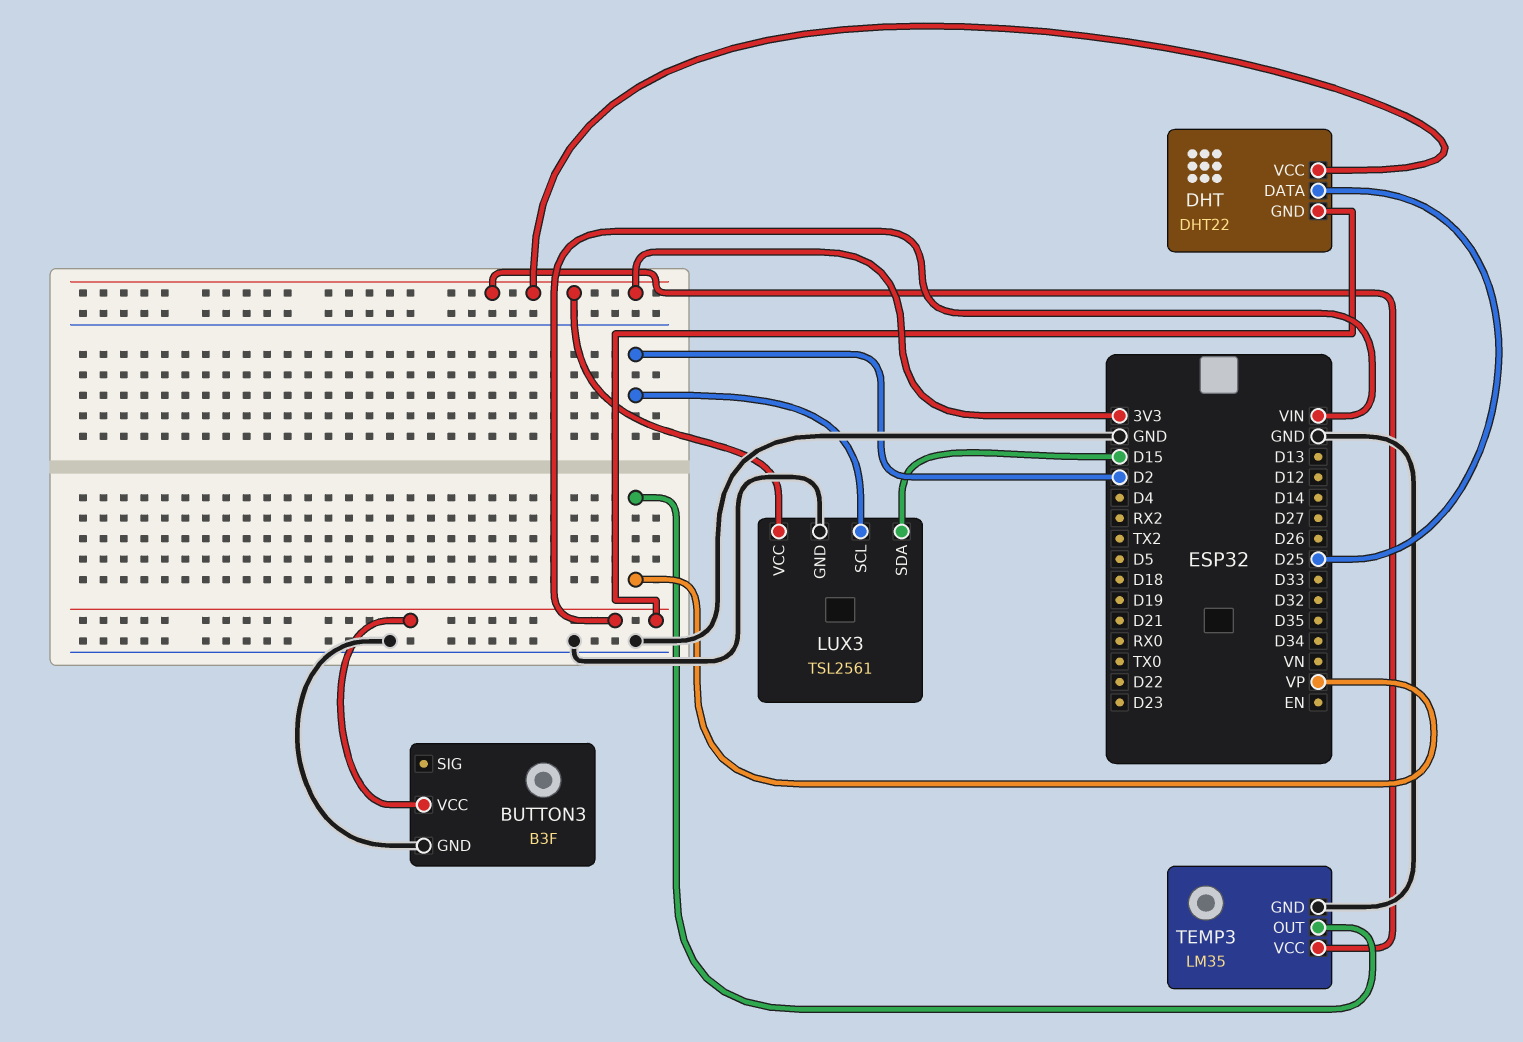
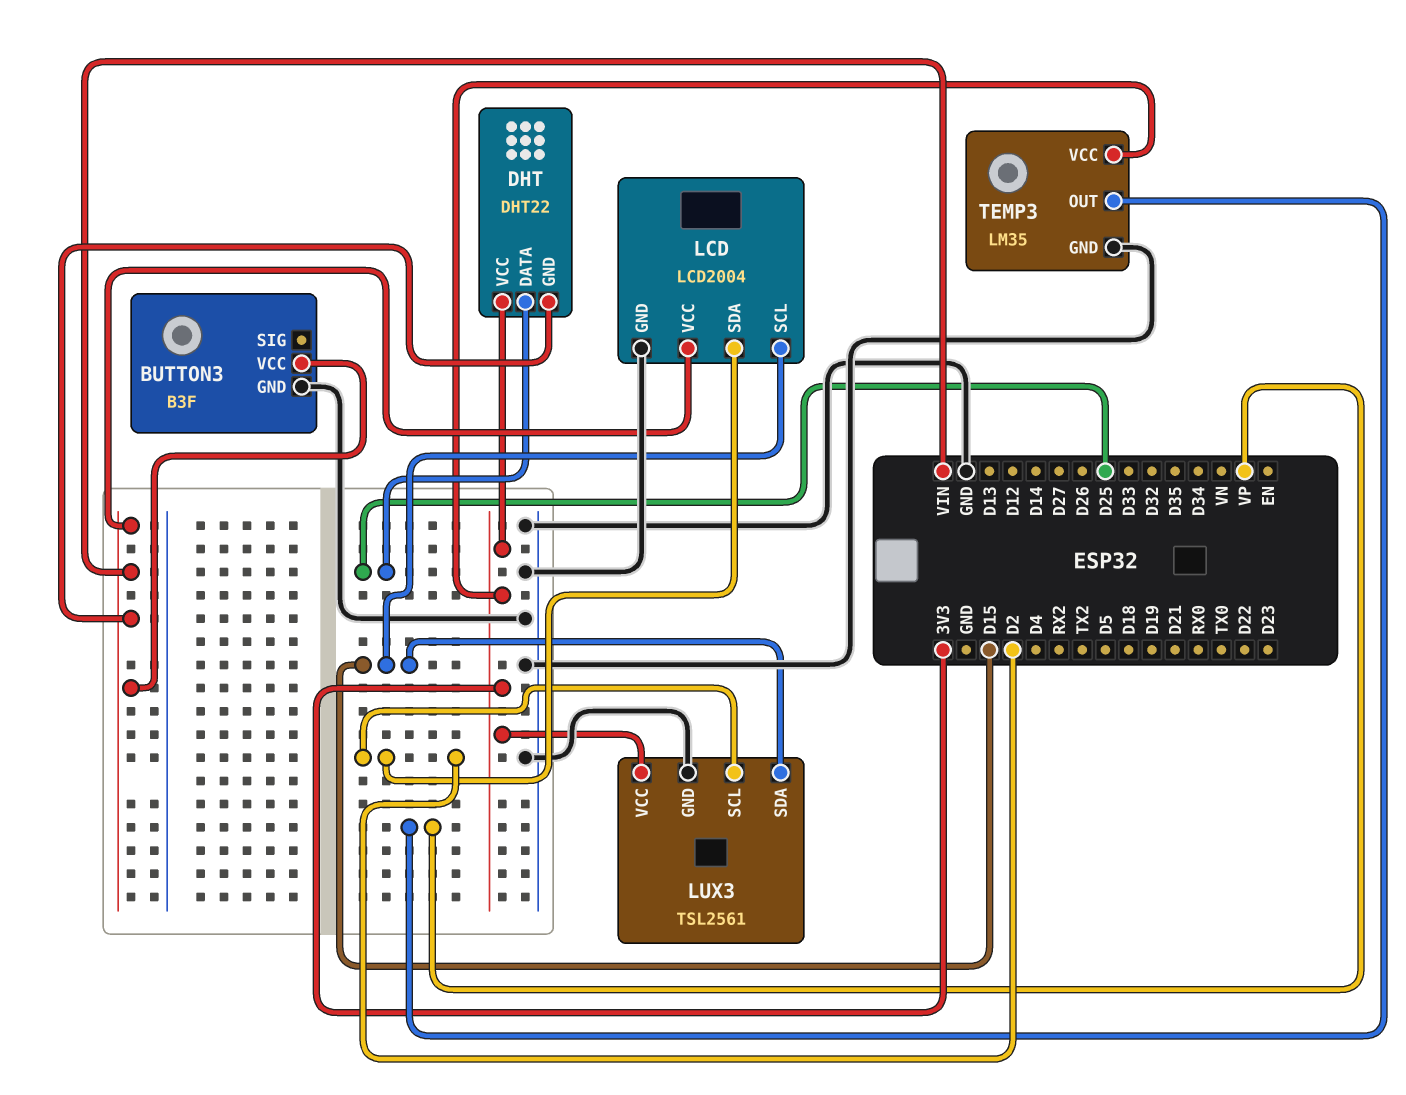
LCD: none -> LCD2004
LCD pin GND: none -> GND
LCD pin SCL: none -> D15
LCD pin SDA: none -> D2
LCD pin VCC: none -> VIN

